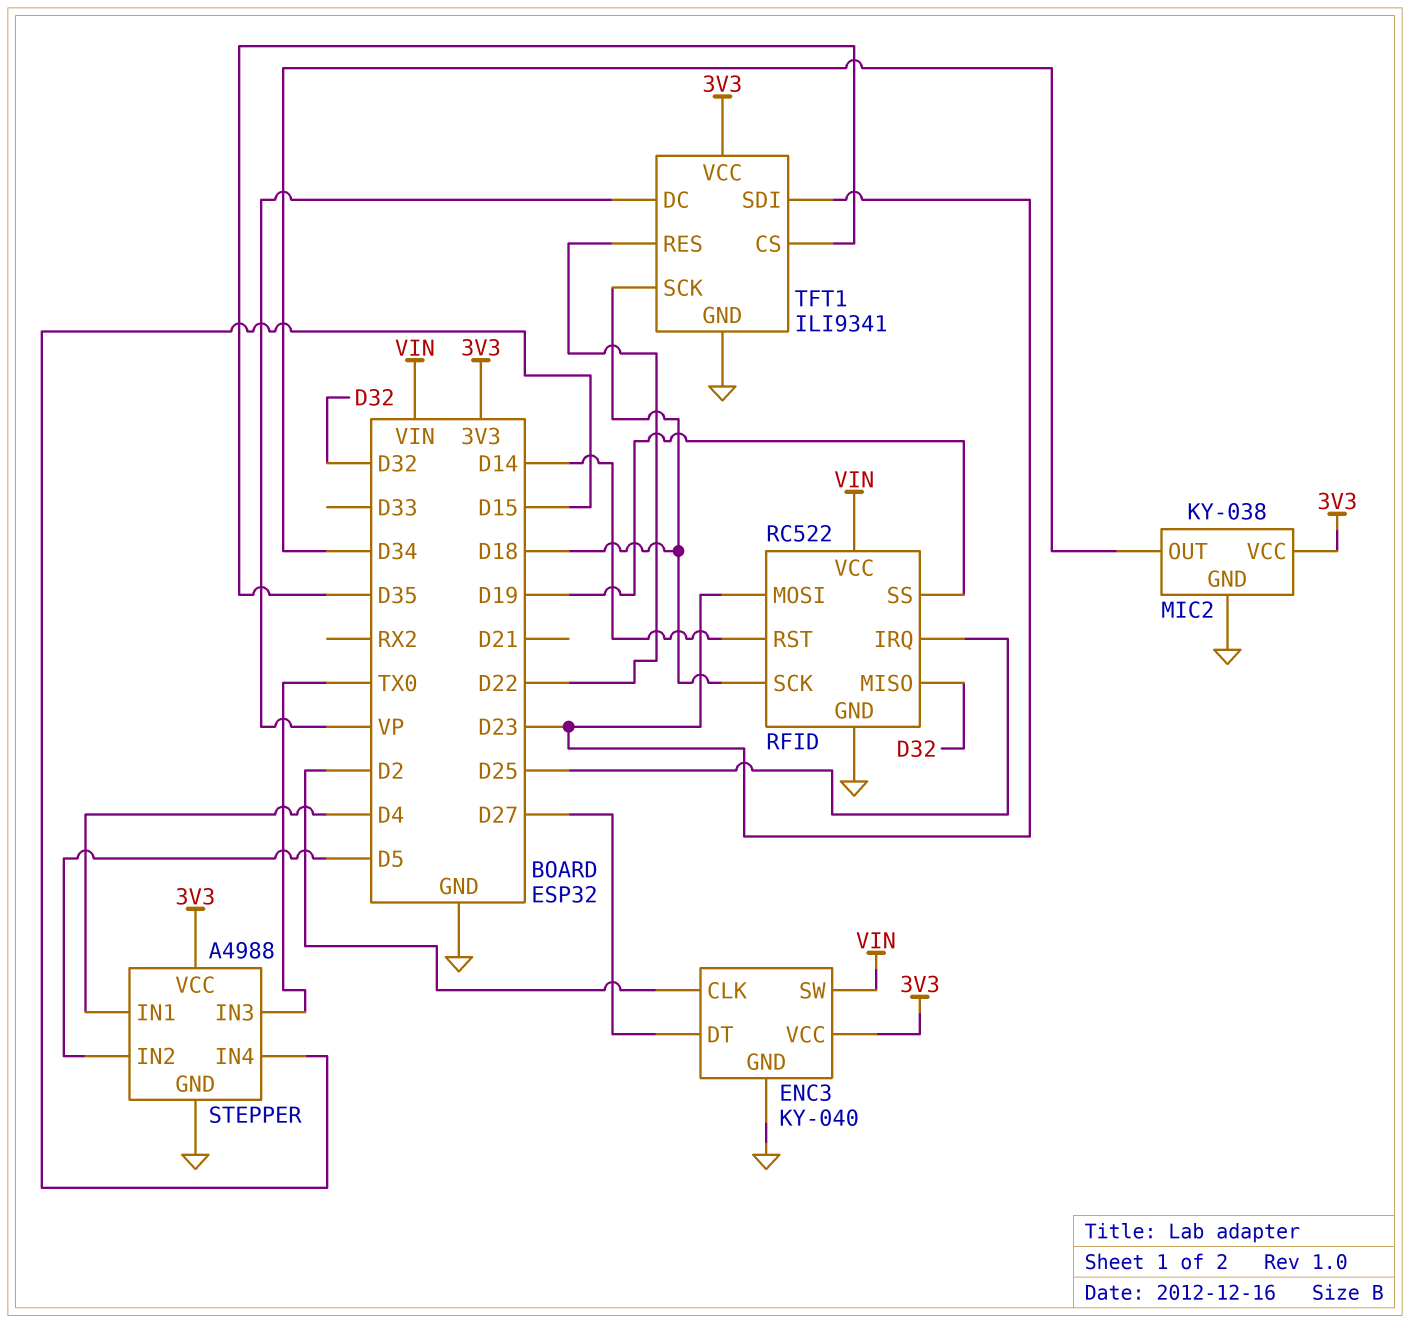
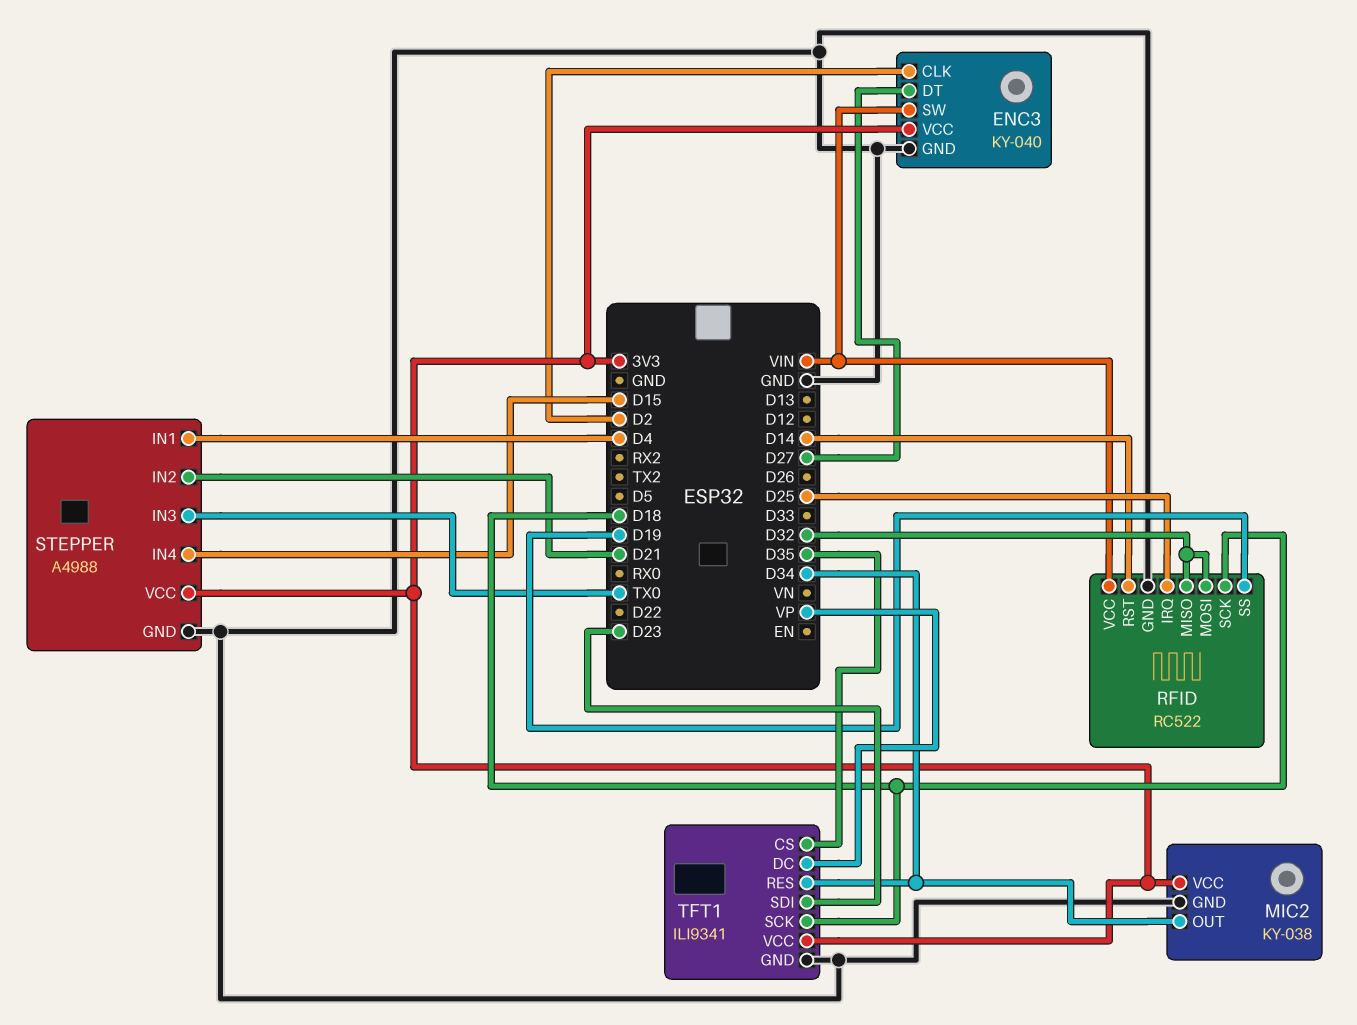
RFID pin MOSI: D23 -> D32
STEPPER pin IN2: D5 -> D21
TFT1 pin RES: D22 -> D34

